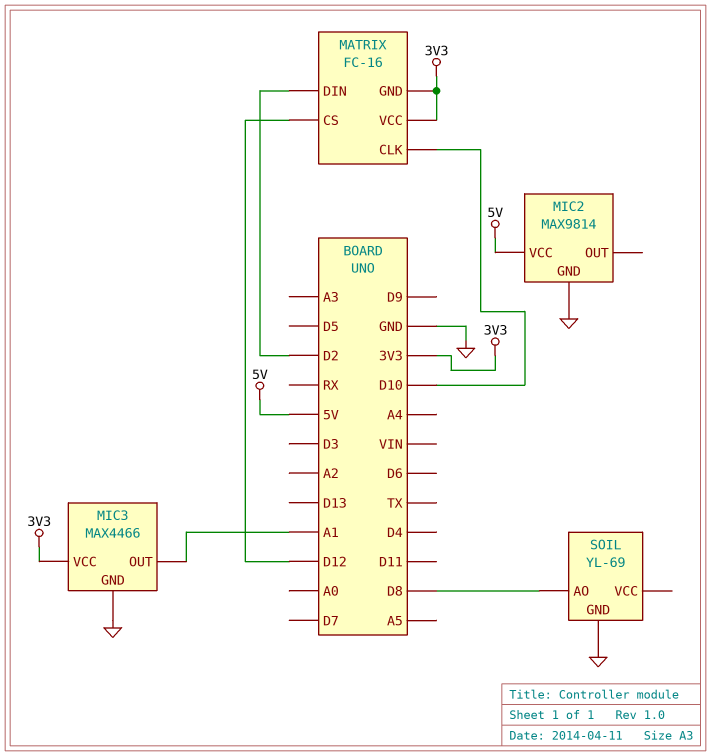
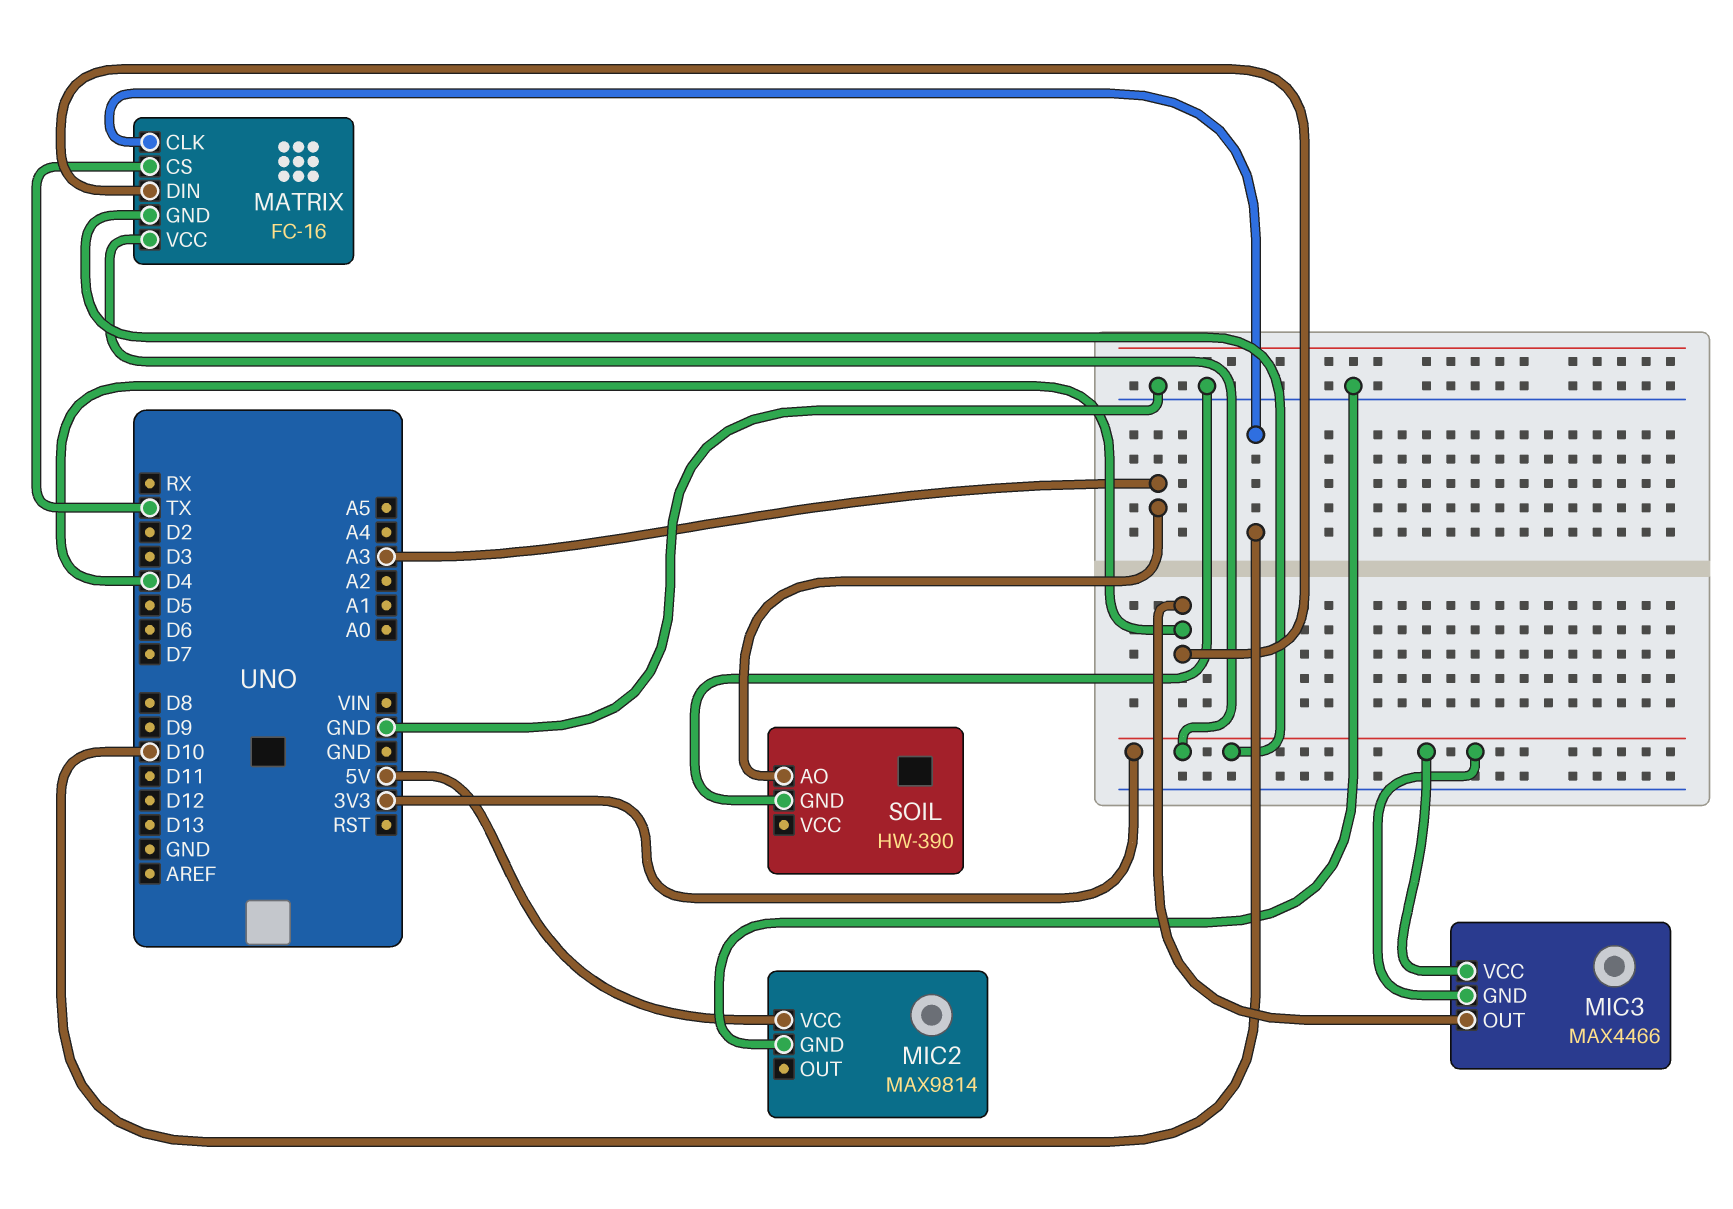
MATRIX pin CS: D12 -> TX
MATRIX pin DIN: D2 -> D4
MIC3 pin GND: GND -> 3V3
MIC3 pin OUT: A1 -> D4
SOIL: YL-69 -> HW-390
SOIL pin AO: D8 -> A3

